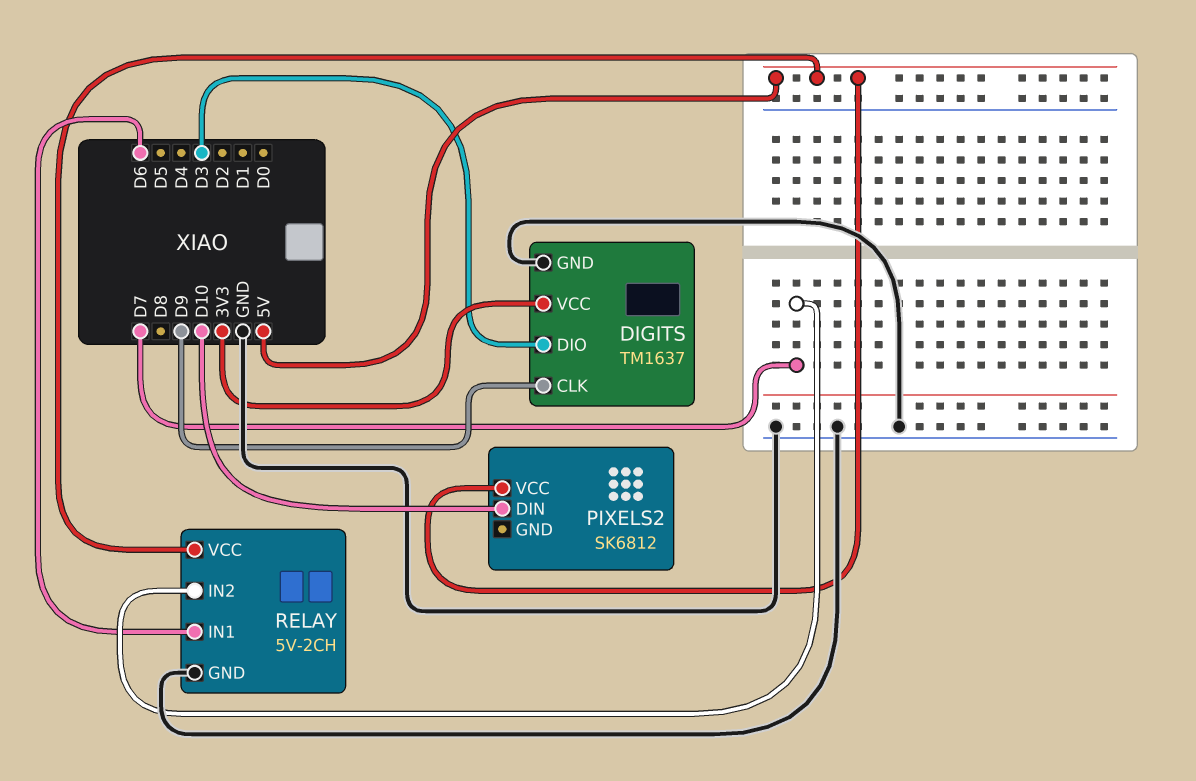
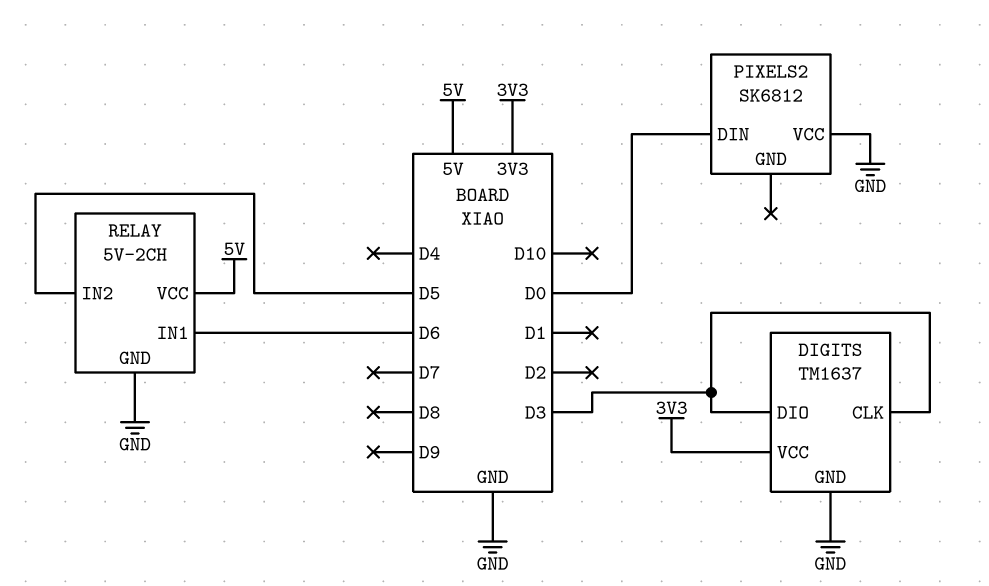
DIGITS pin CLK: D9 -> D3
PIXELS2 pin DIN: D10 -> D0
PIXELS2 pin VCC: 5V -> GND
RELAY pin IN2: D7 -> D5

